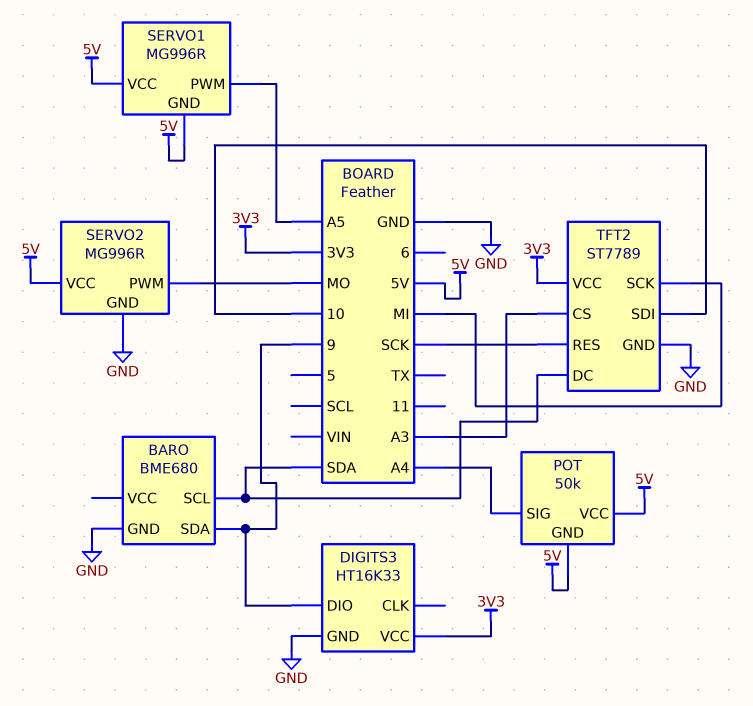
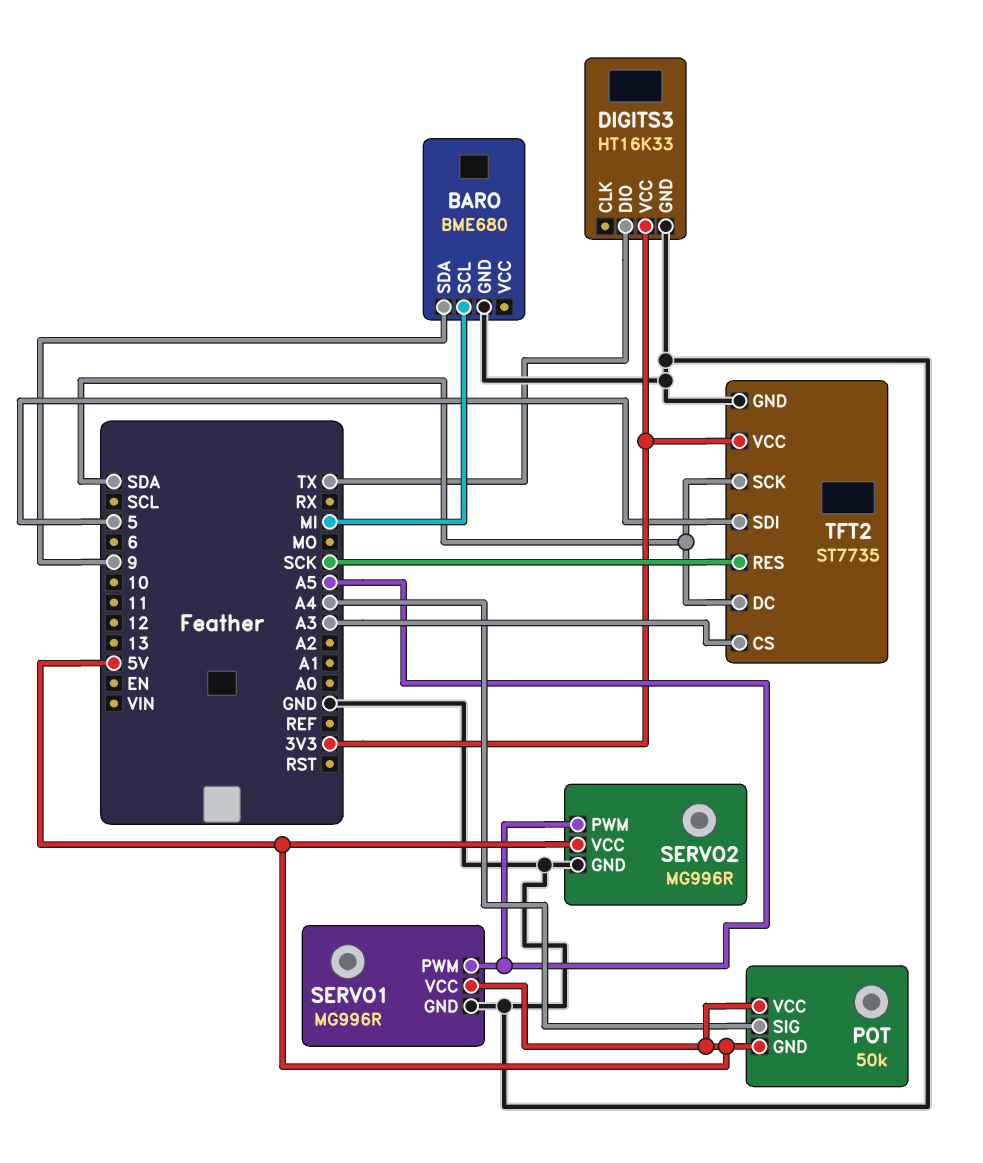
BARO pin SCL: SDA -> MI
DIGITS3 pin DIO: 9 -> TX
SERVO1 pin GND: 5V -> GND
SERVO2 pin PWM: MO -> A5
TFT2: ST7789 -> ST7735
TFT2 pin SCK: MI -> SDA
TFT2 pin SDI: 10 -> 5

